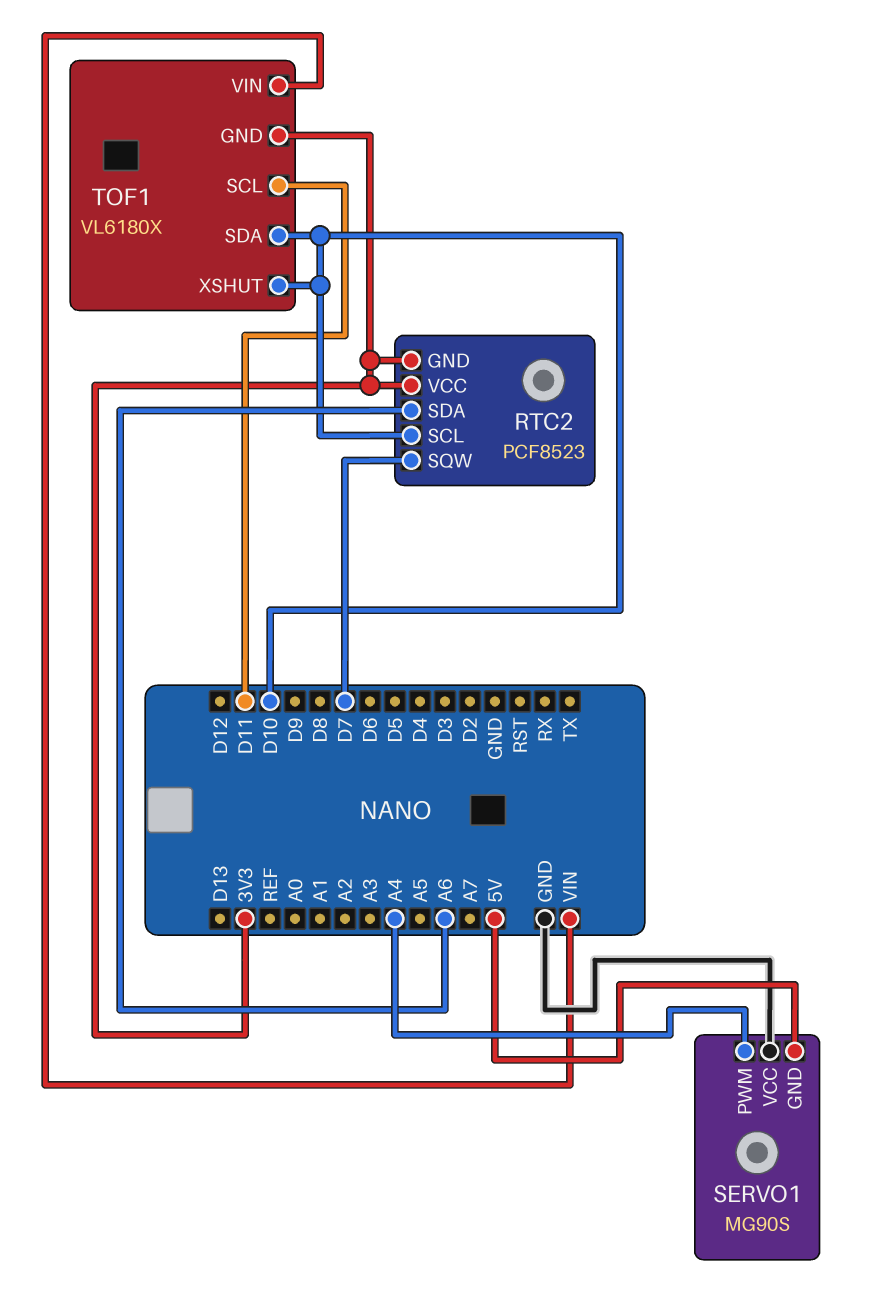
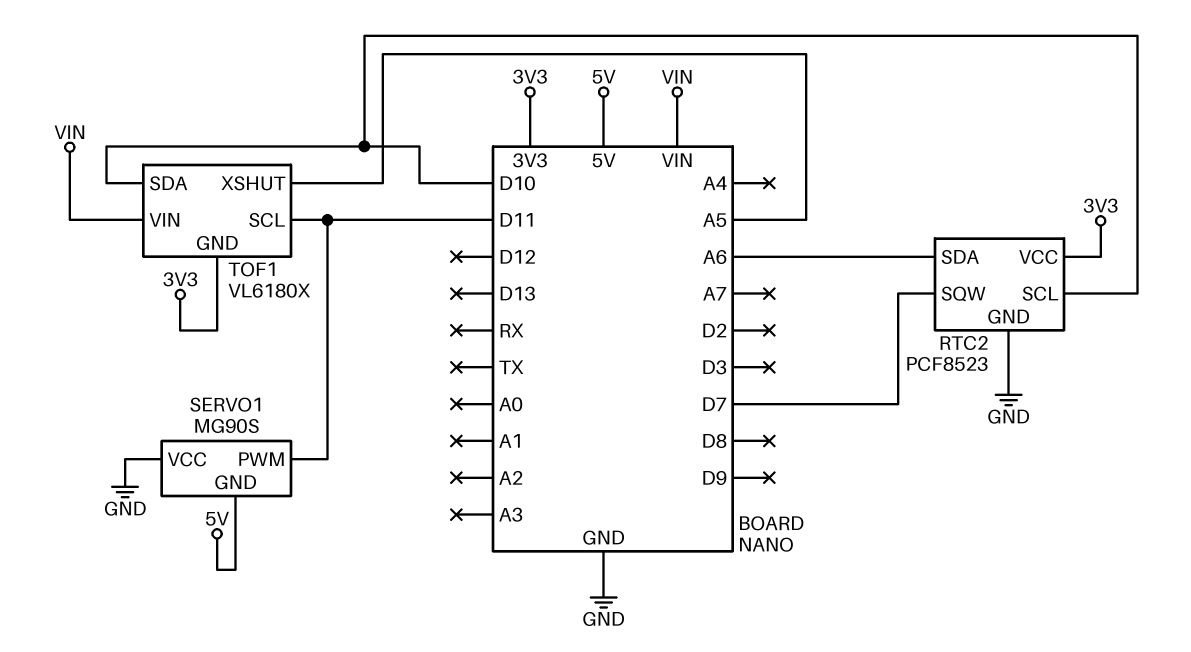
RTC2 pin GND: 3V3 -> GND
SERVO1 pin PWM: A4 -> D11
TOF1 pin XSHUT: D10 -> A5

